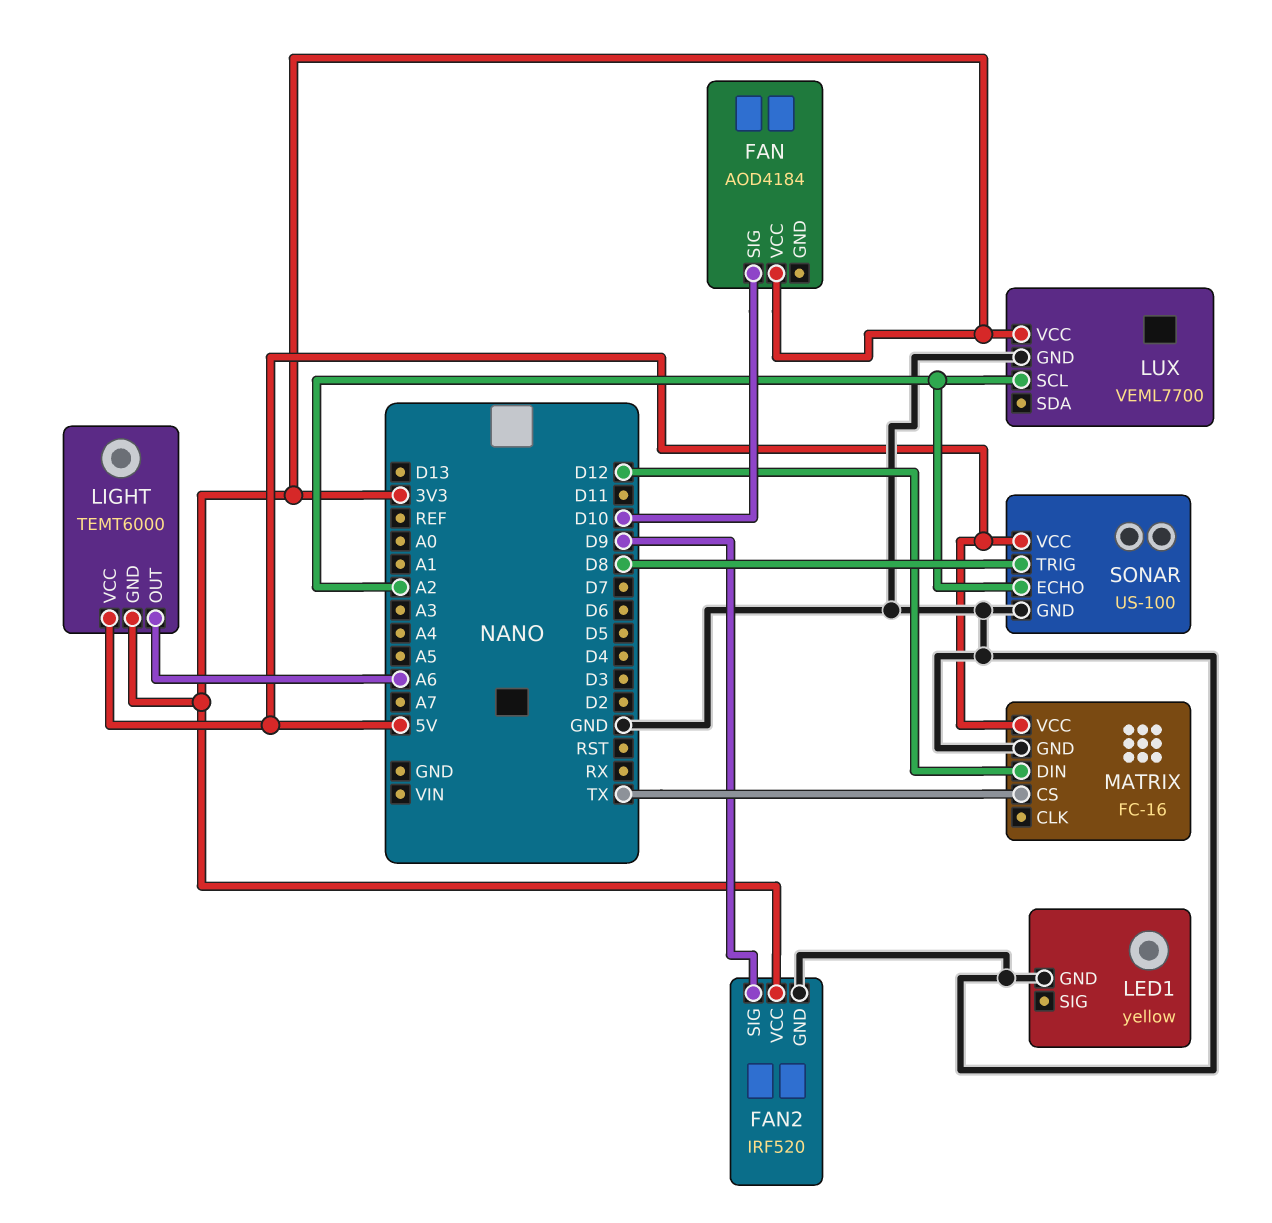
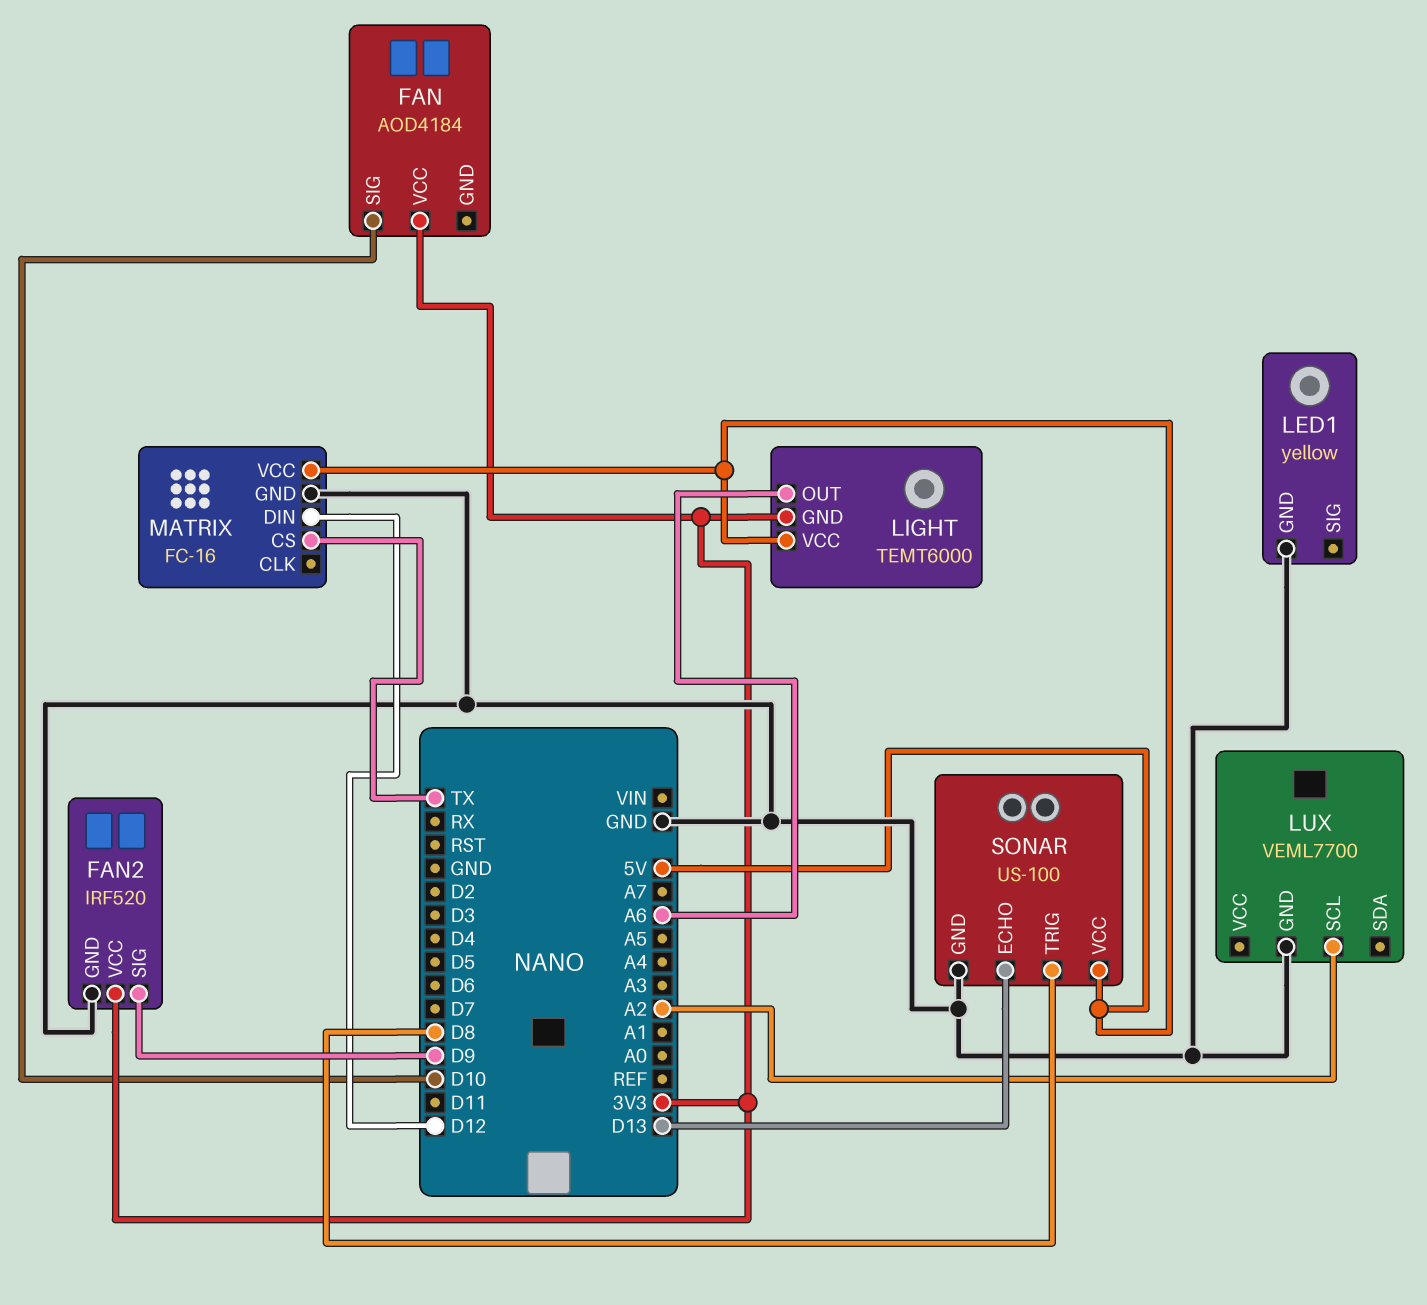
LUX pin VCC: 3V3 -> none
SONAR pin ECHO: A2 -> D13

